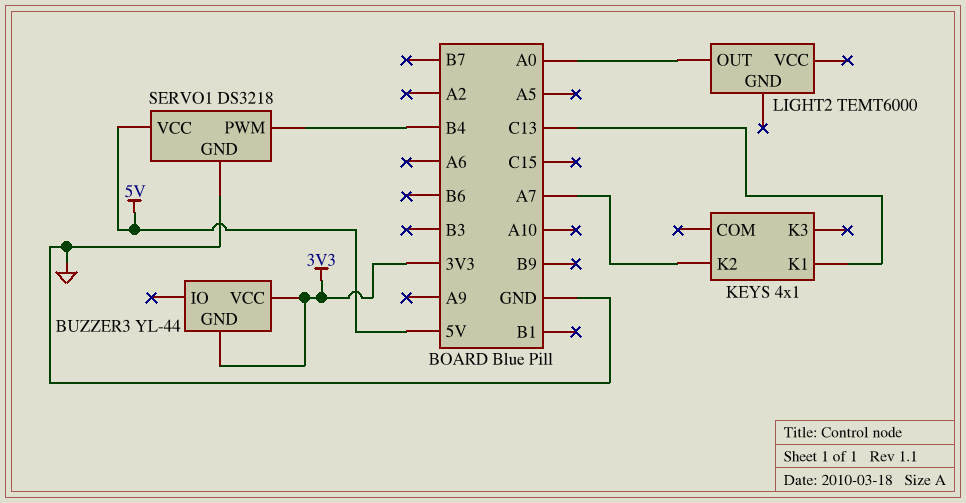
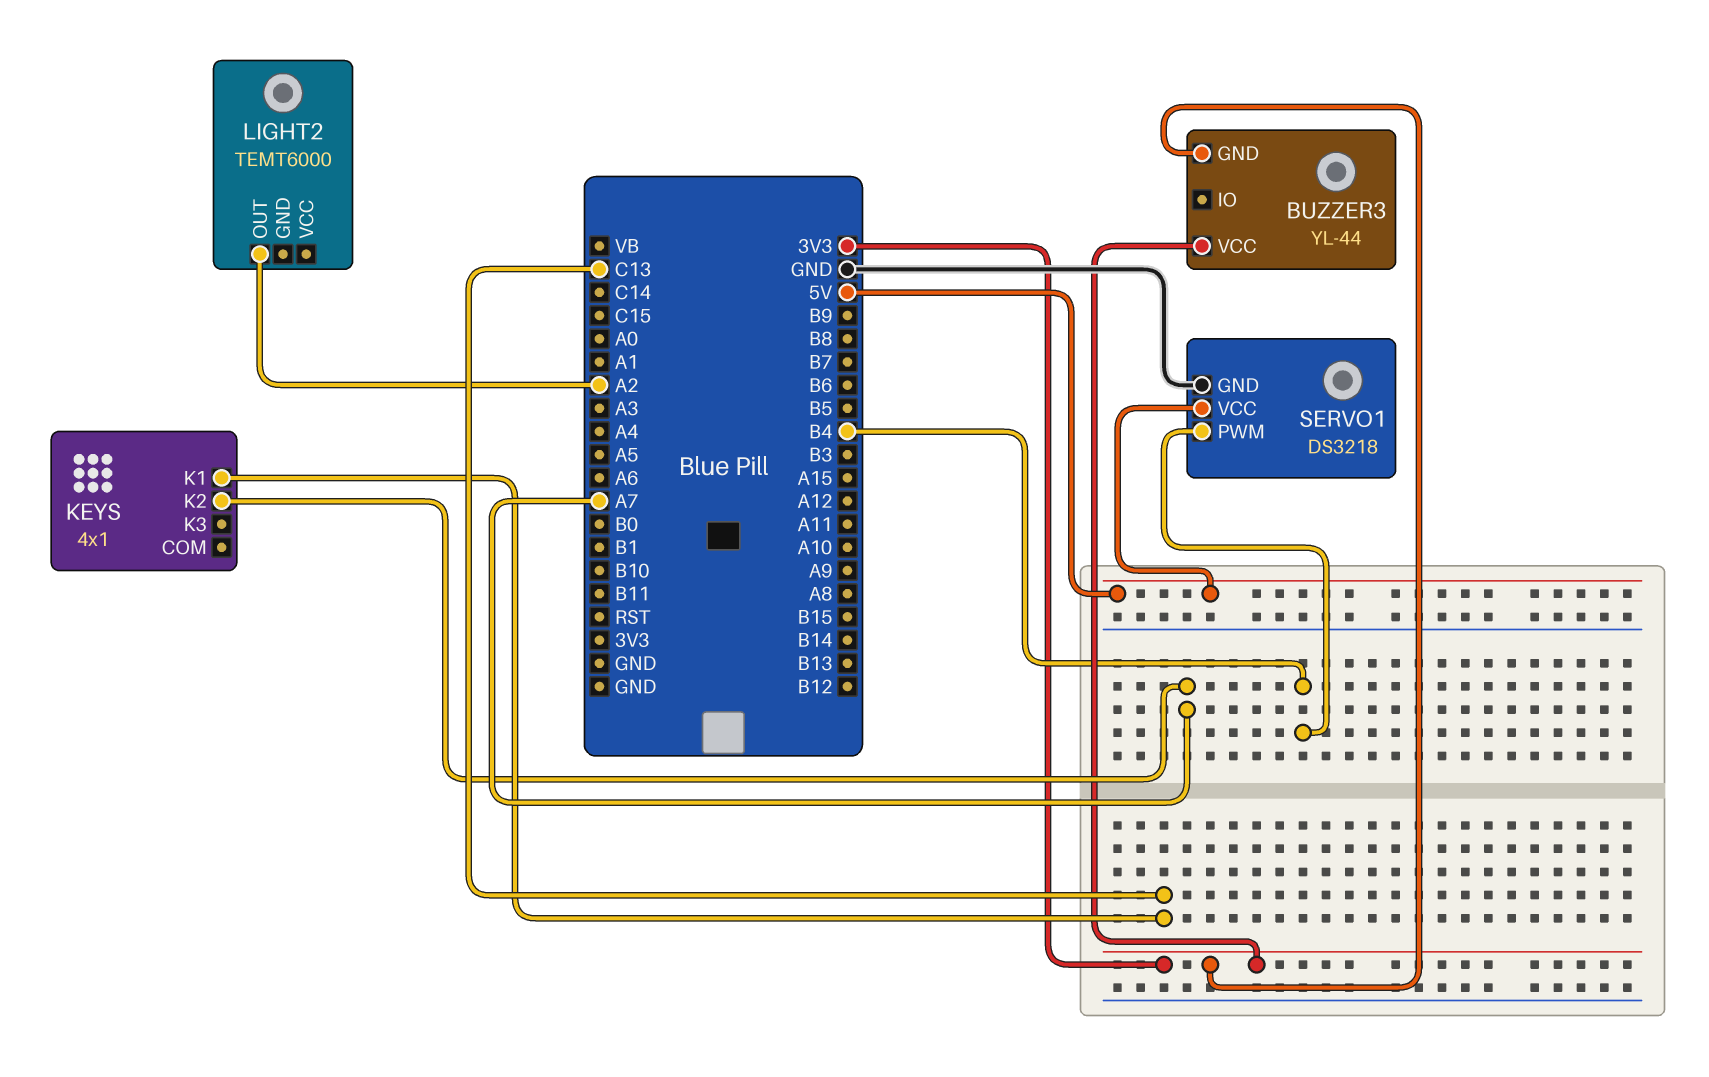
LIGHT2 pin OUT: A0 -> A2

